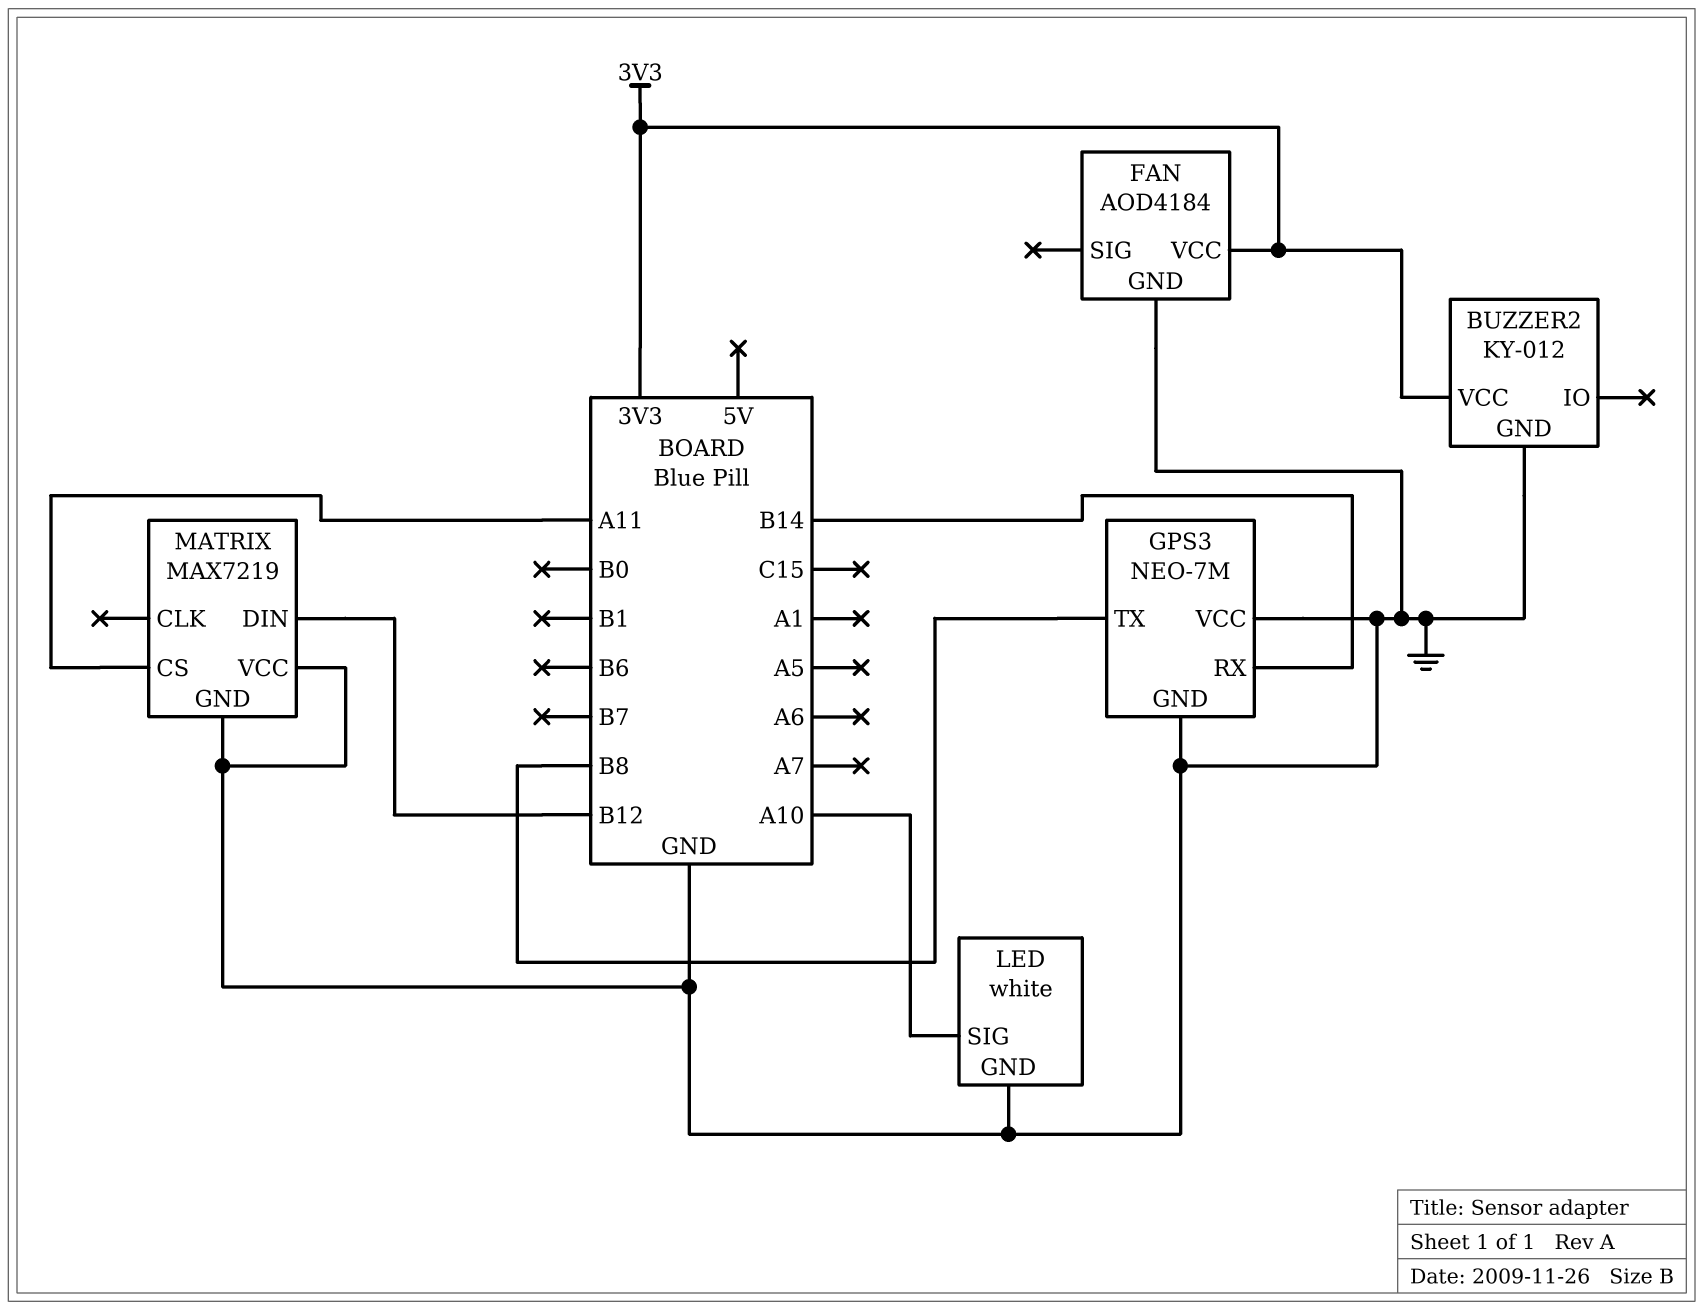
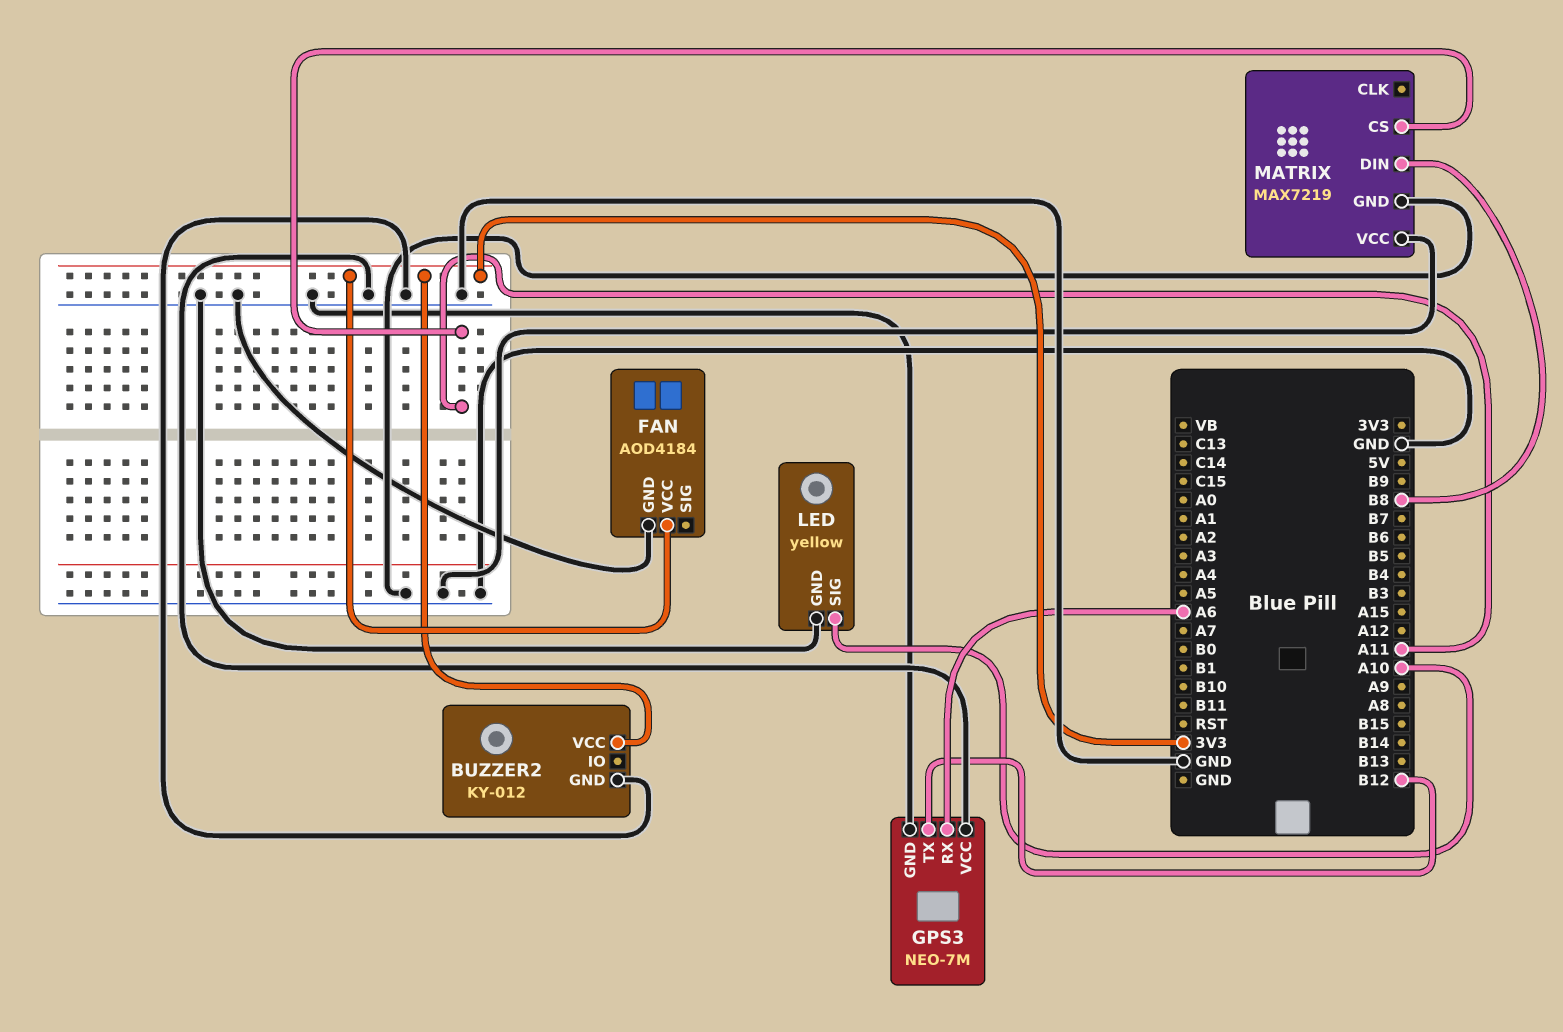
GPS3 pin RX: B14 -> A6
GPS3 pin TX: B8 -> B12
LED: white -> yellow
MATRIX pin DIN: B12 -> B8

